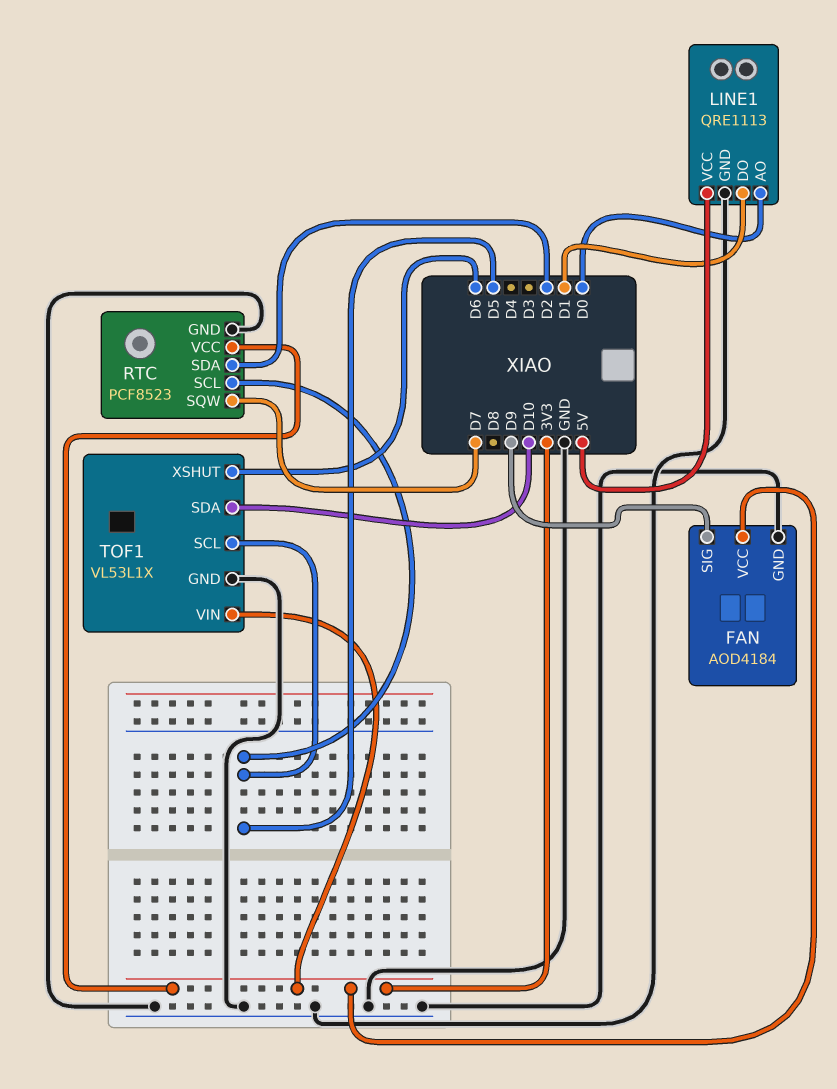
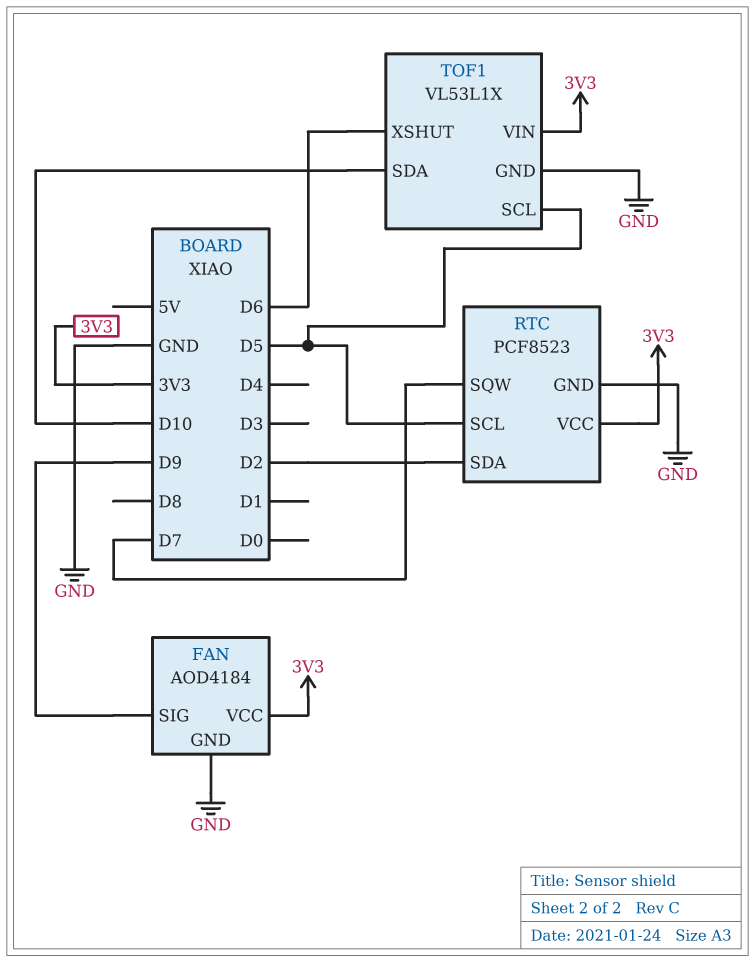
LINE1: QRE1113 -> none
LINE1 pin AO: D0 -> none
LINE1 pin DO: D1 -> none
LINE1 pin GND: GND -> none
LINE1 pin VCC: 5V -> none

